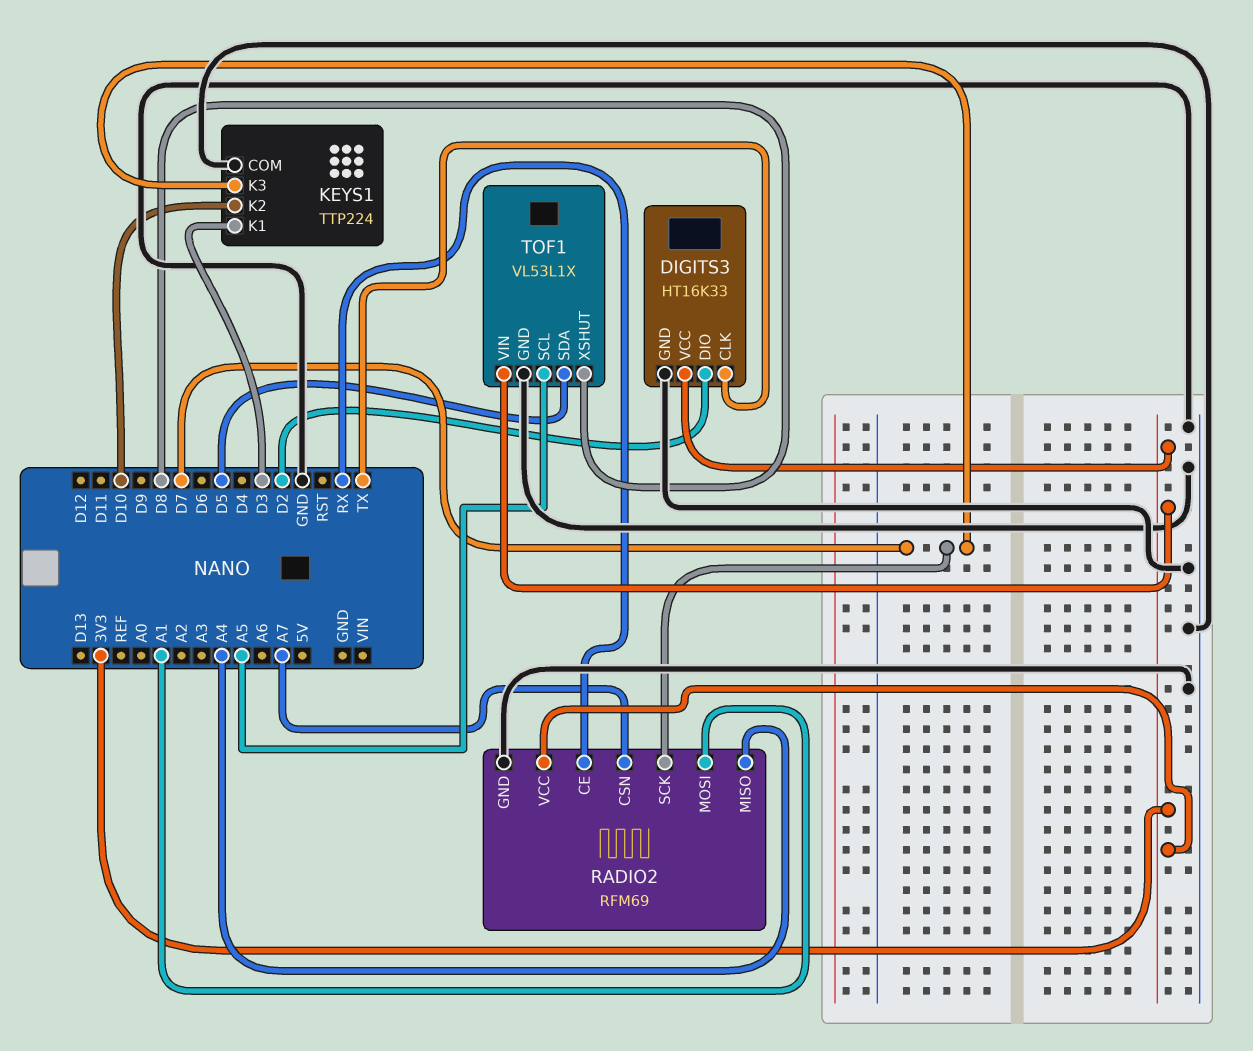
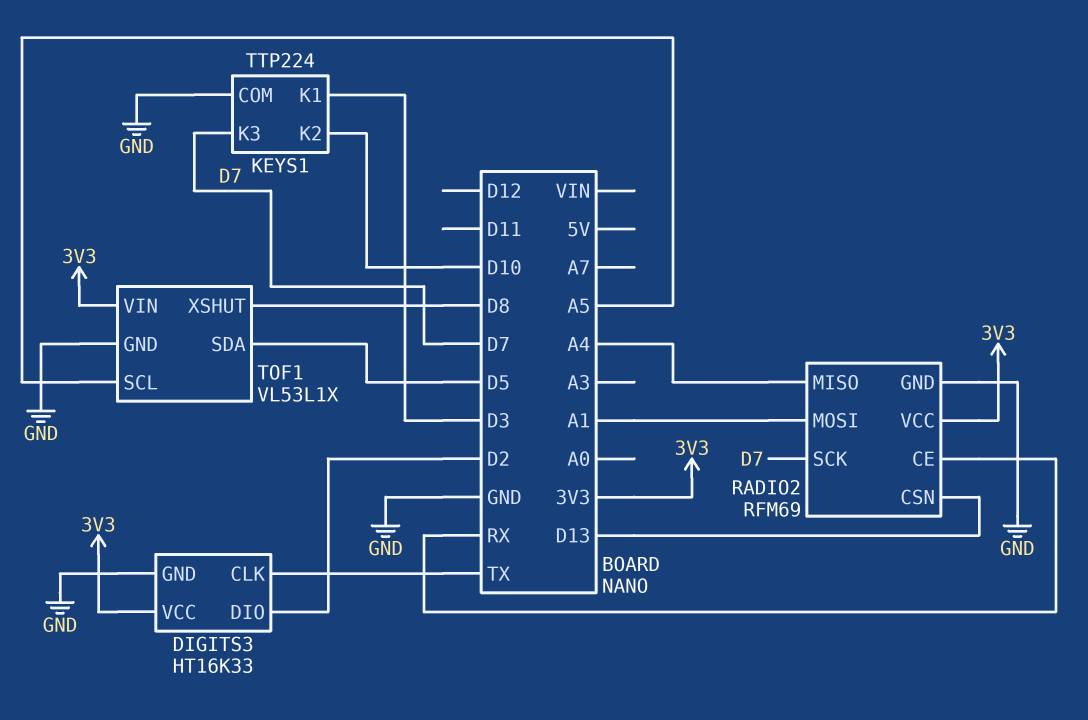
RADIO2 pin CSN: A7 -> D13

